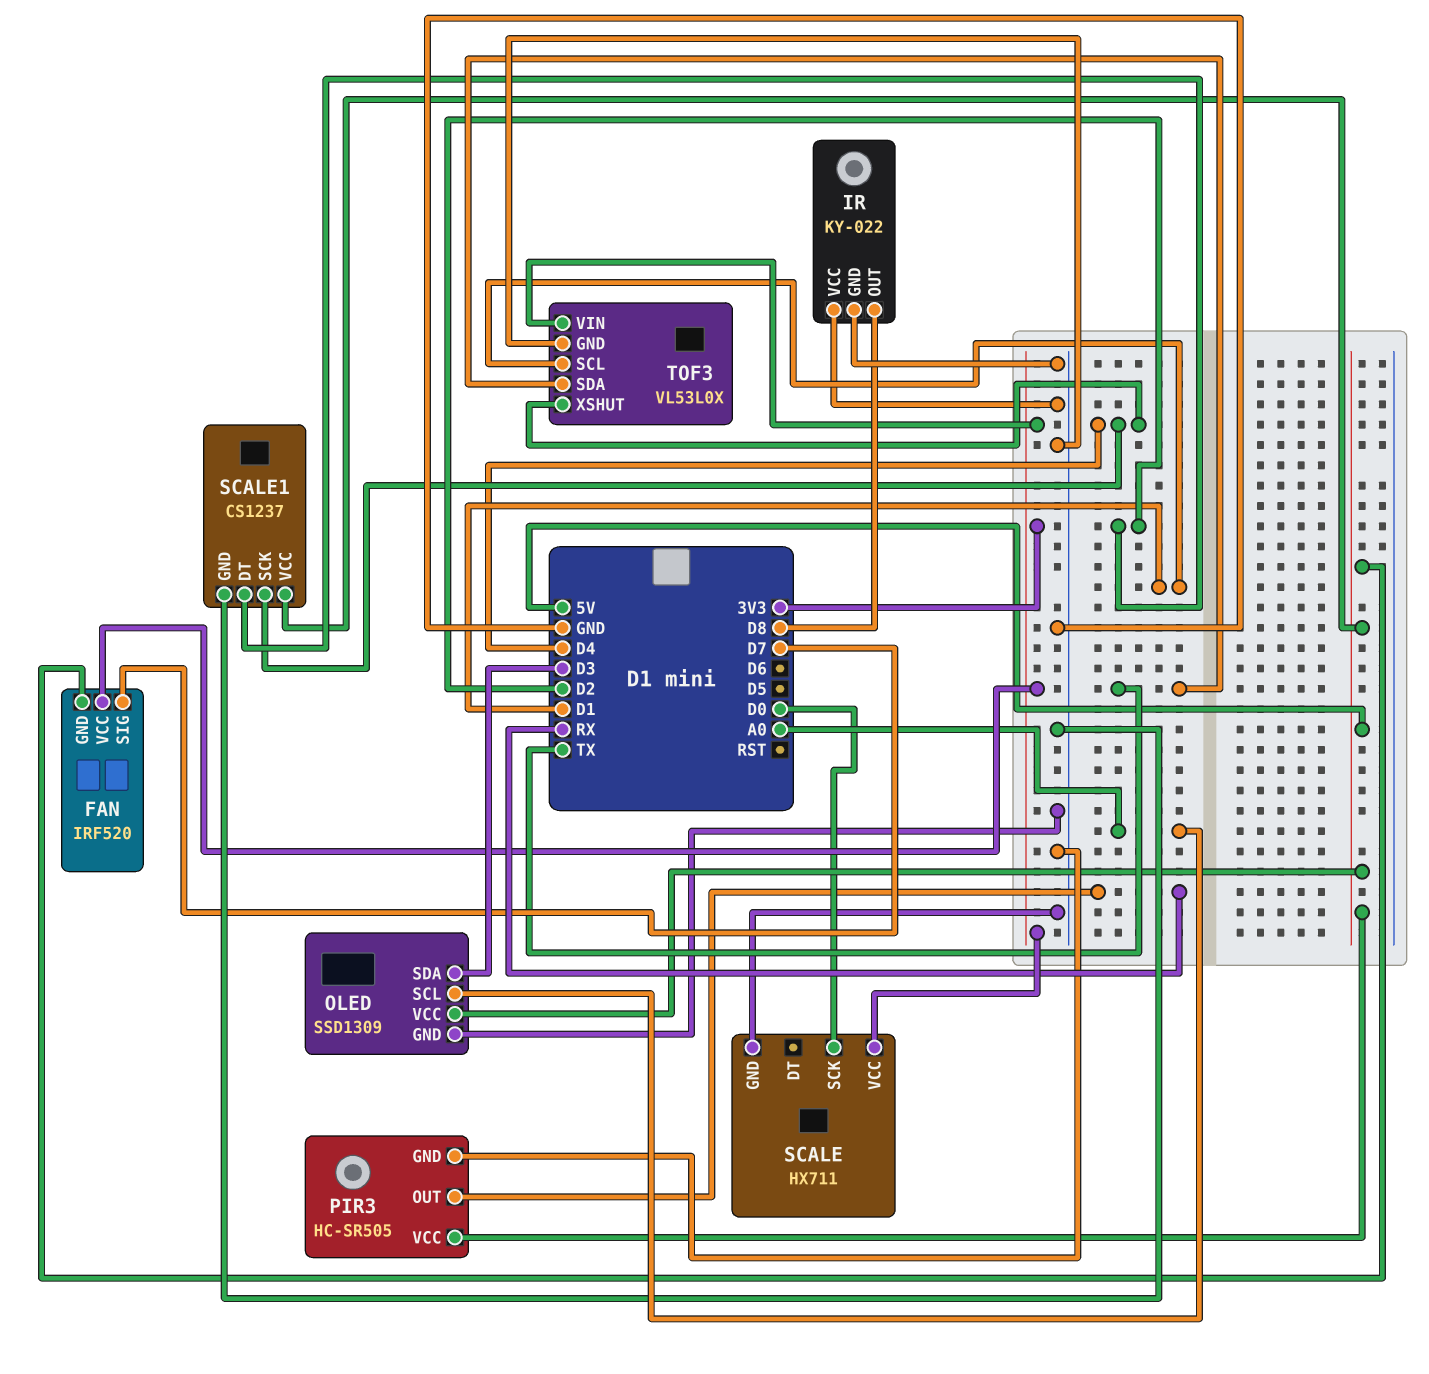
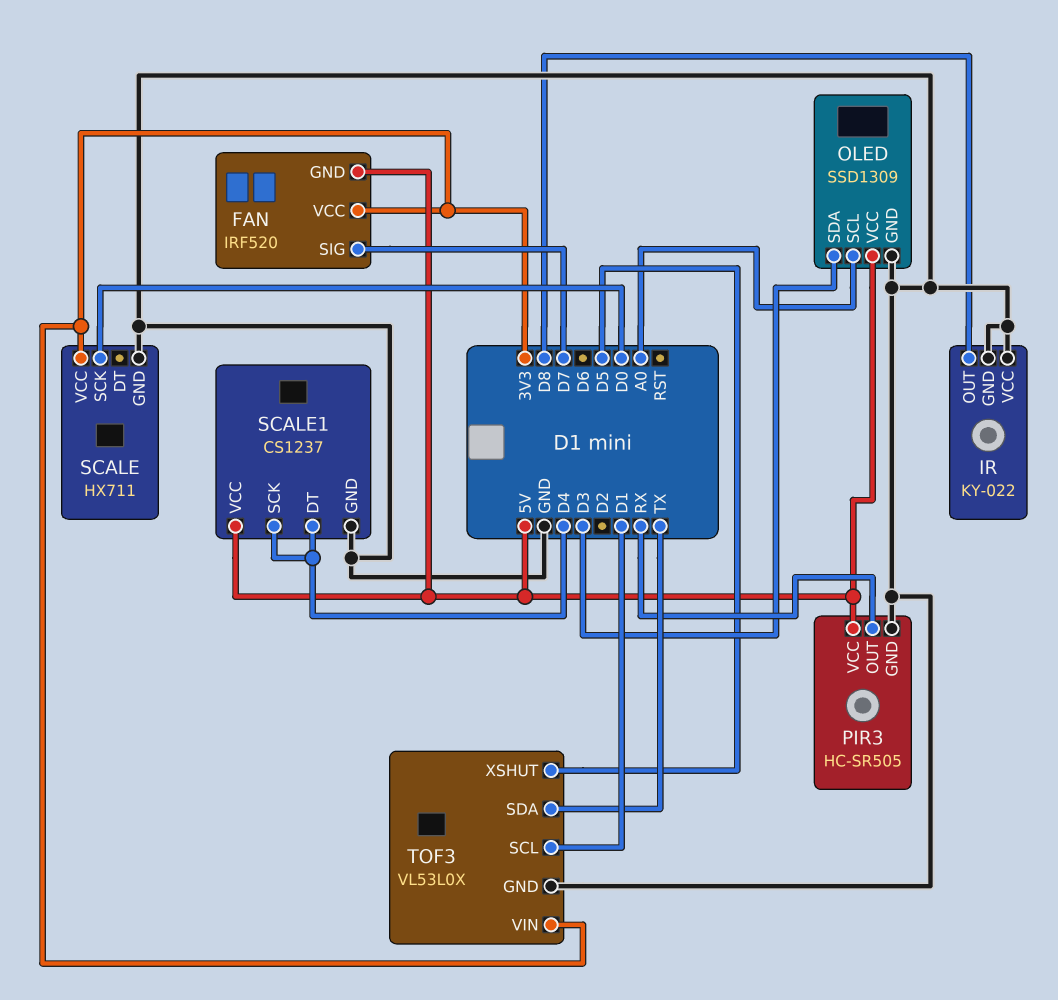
SCALE1 pin DT: D2 -> D4
TOF3 pin XSHUT: D4 -> D5

